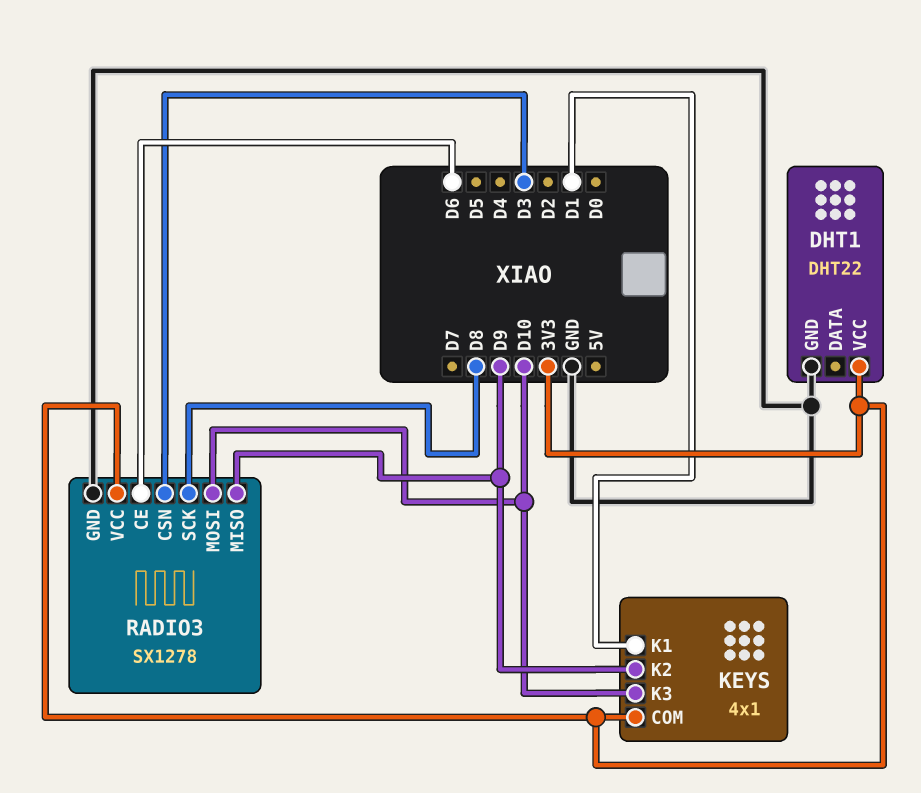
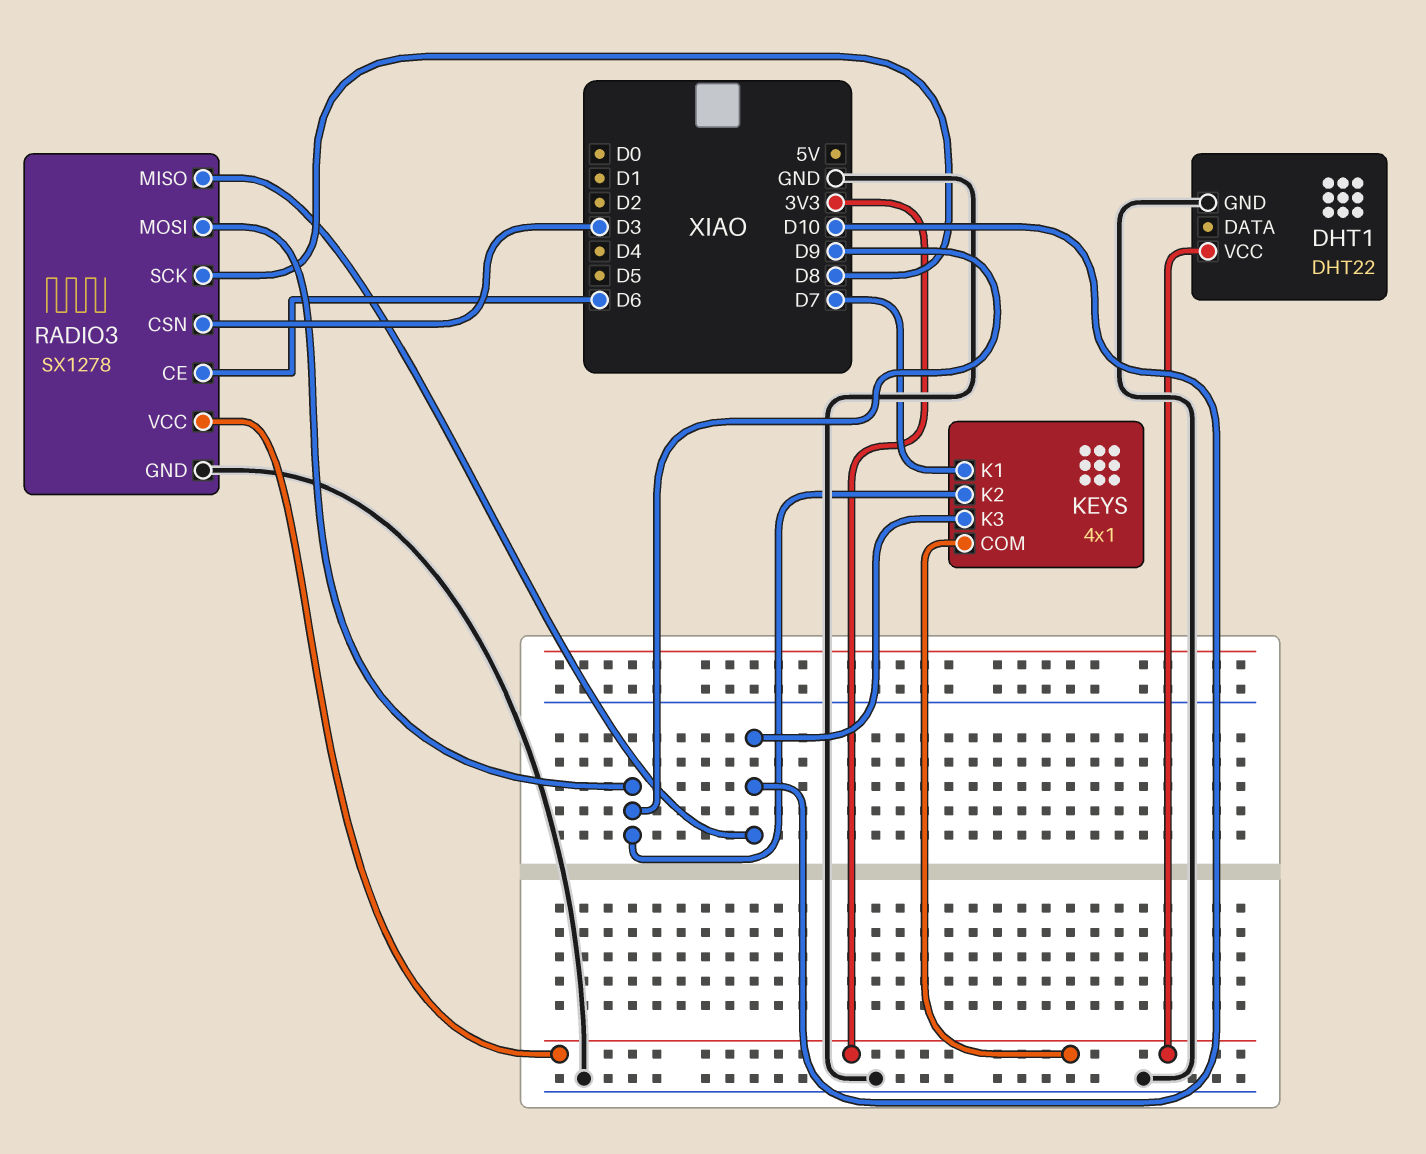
KEYS pin K1: D1 -> D7
RADIO3 pin MISO: D9 -> D10
RADIO3 pin MOSI: D10 -> D9

